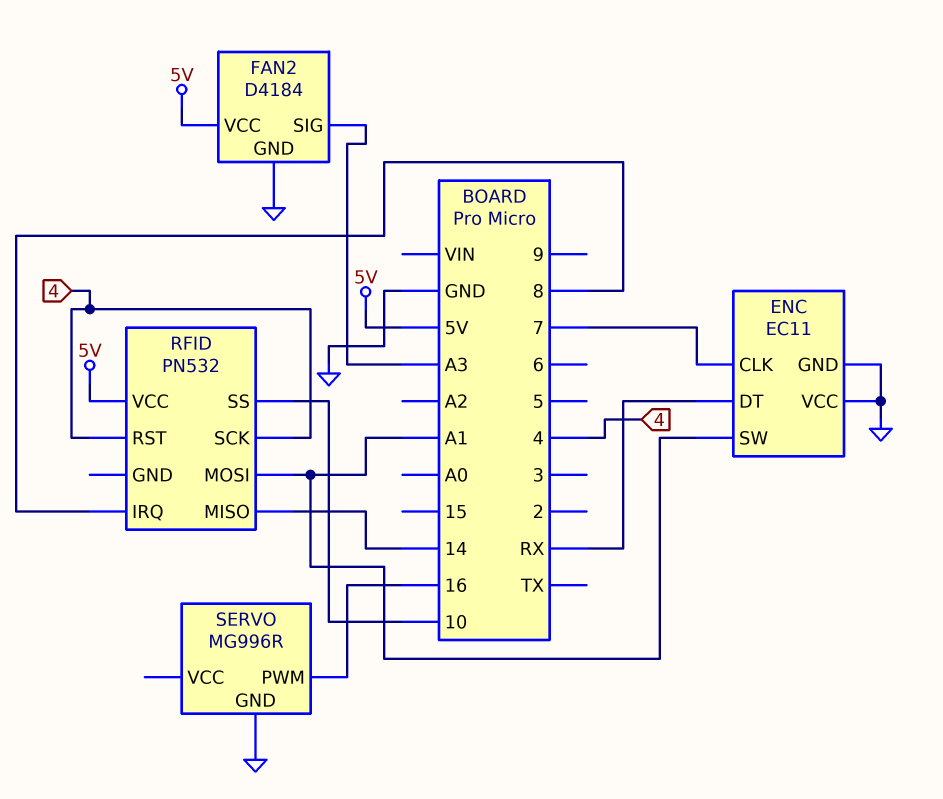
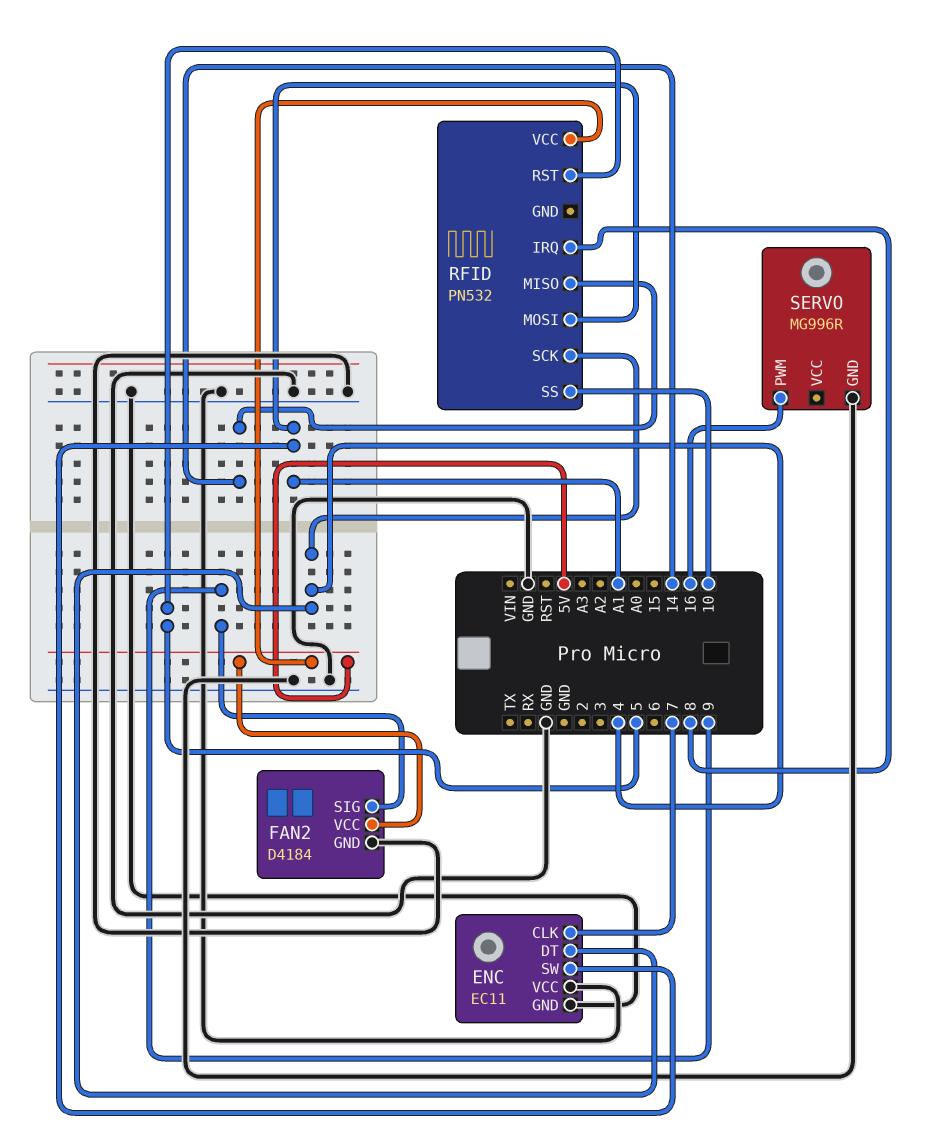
ENC pin DT: RX -> 4
FAN2 pin SIG: A3 -> 9
RFID pin RST: 4 -> 5

